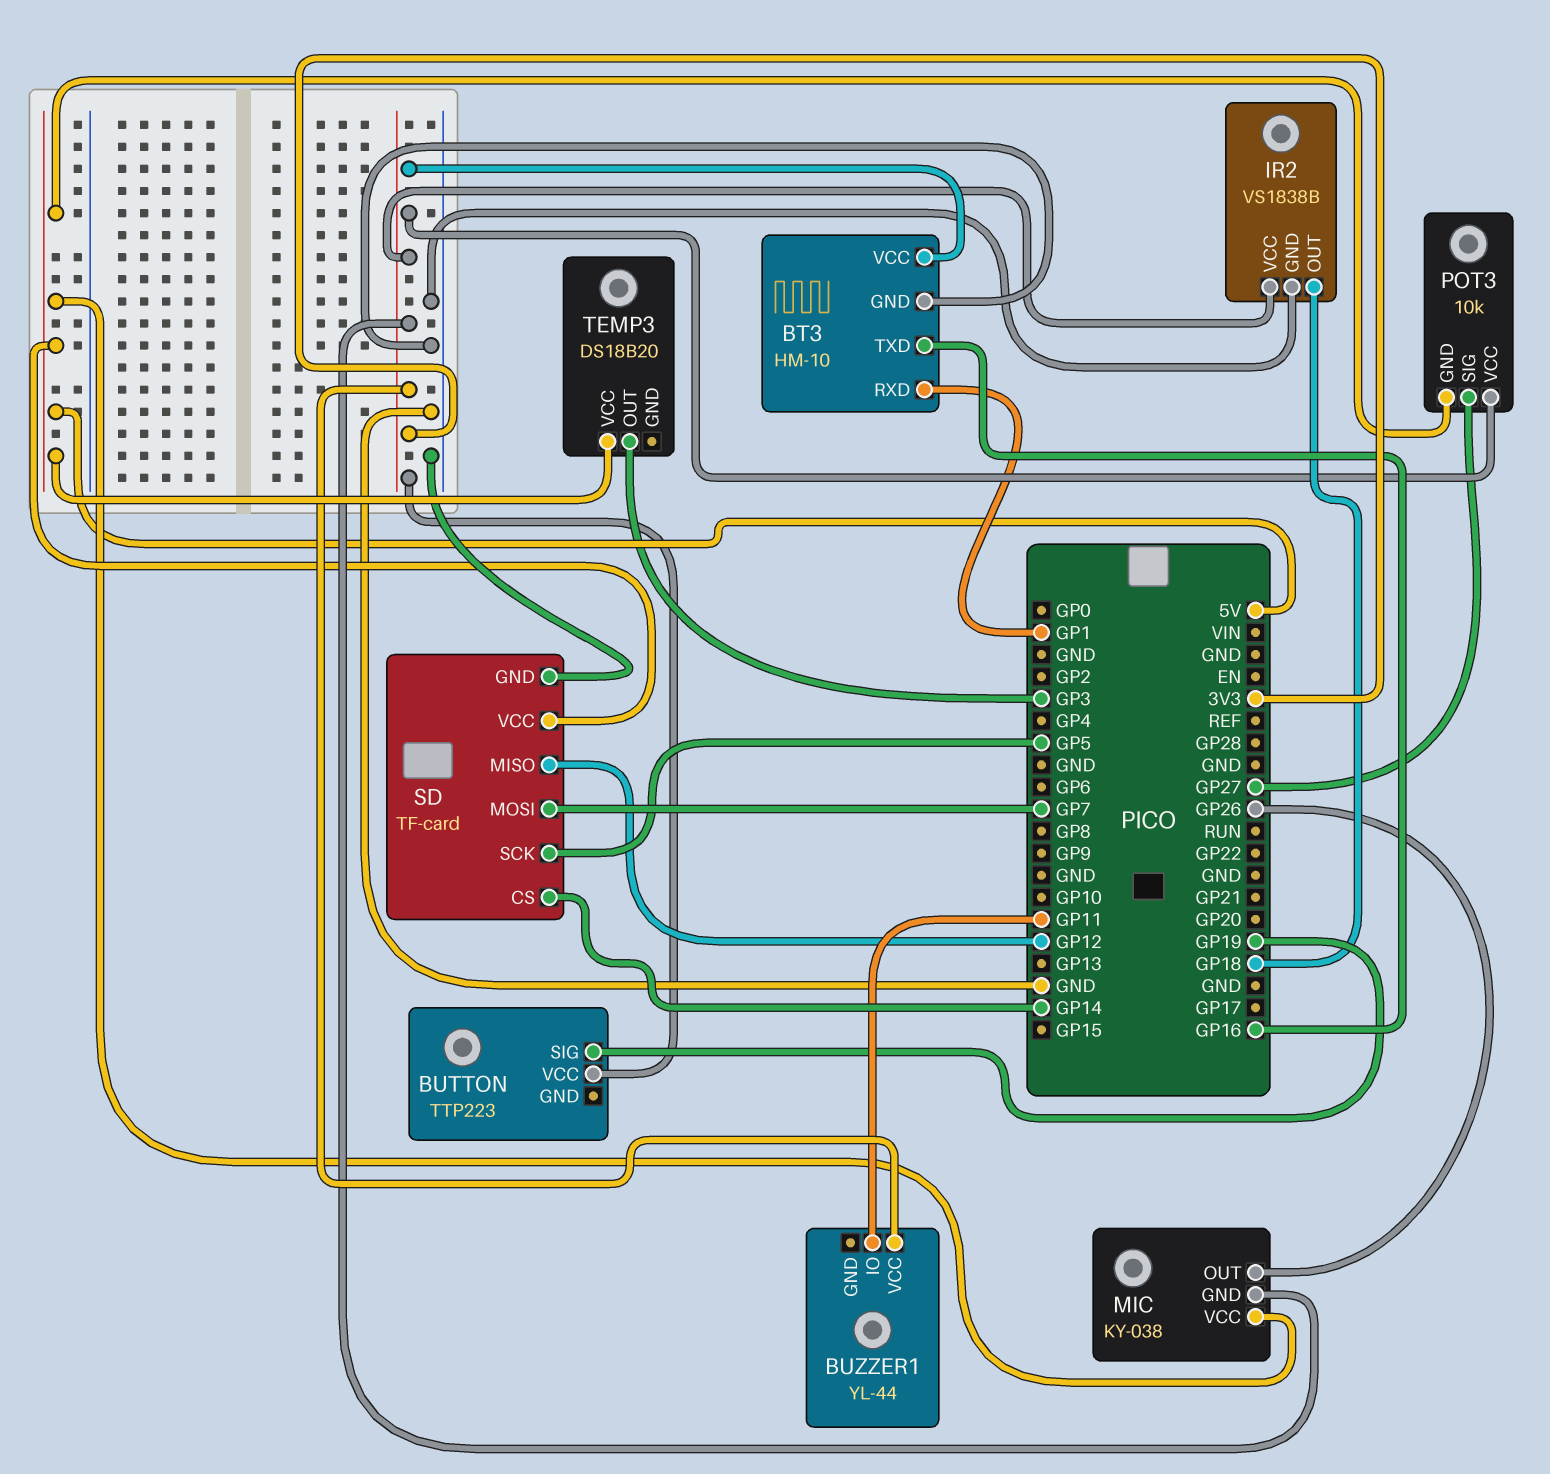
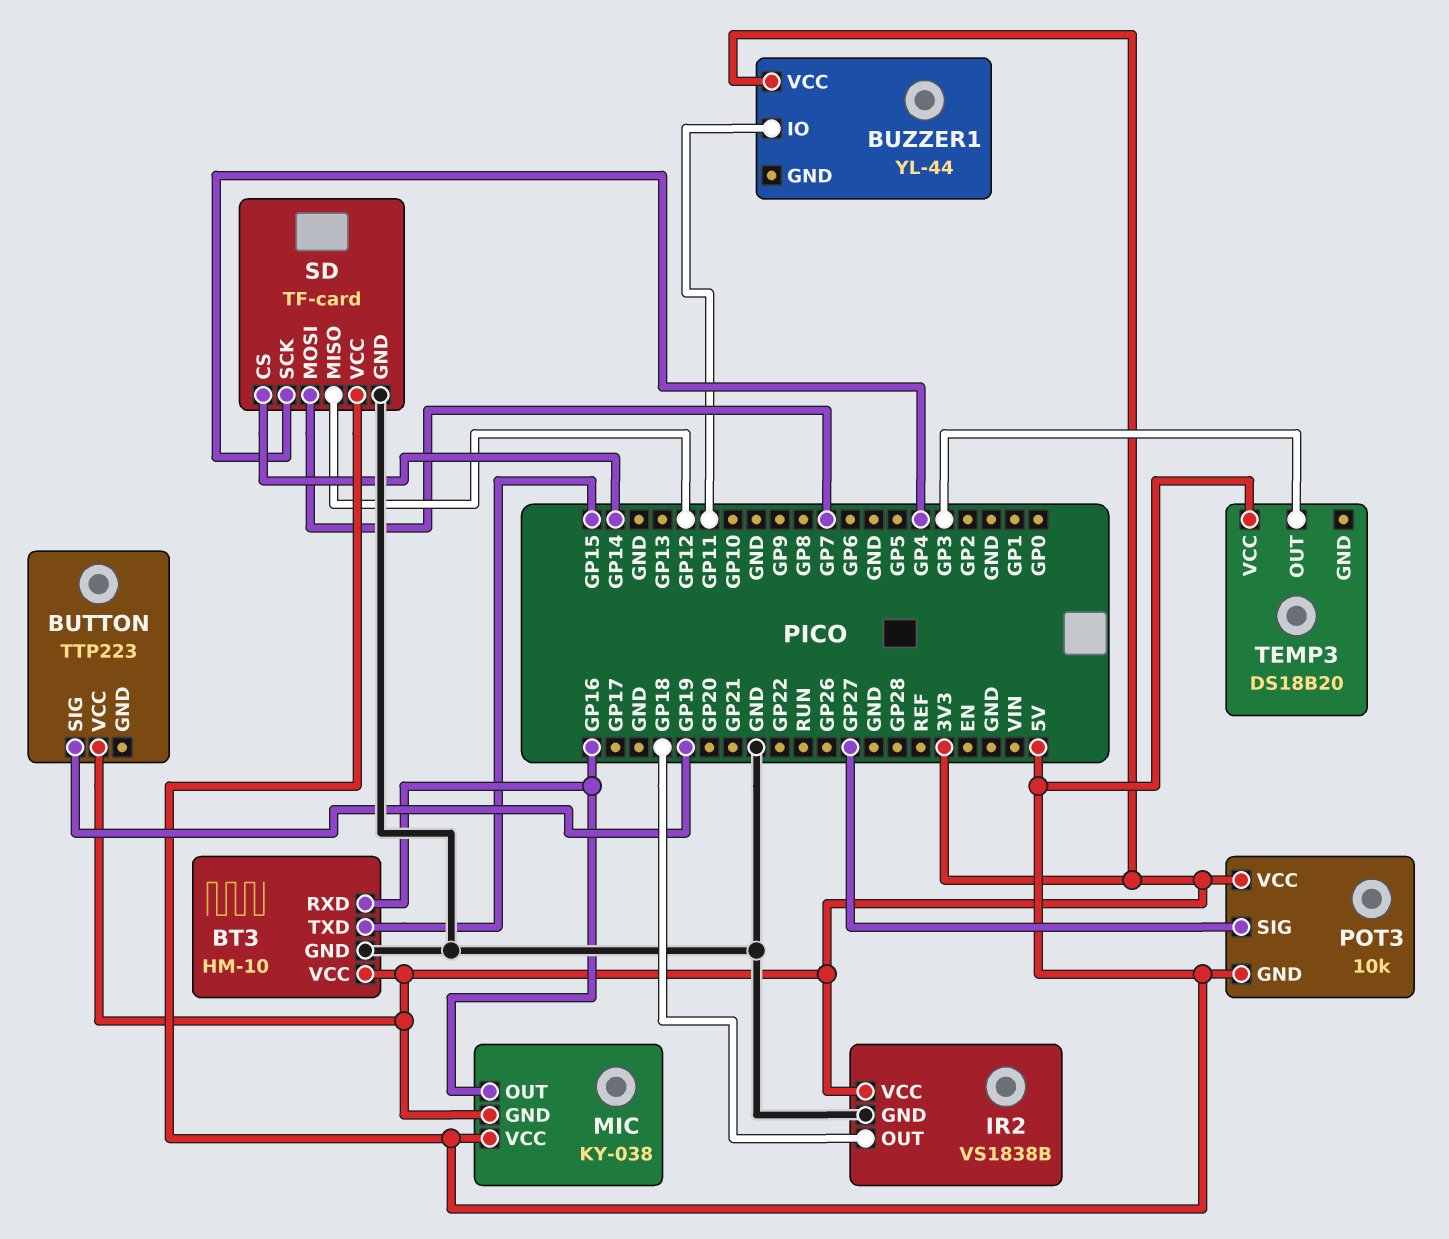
BT3 pin RXD: GP1 -> GP16
BT3 pin TXD: GP16 -> GP15
MIC pin OUT: GP26 -> GP16
SD pin SCK: GP5 -> GP4

